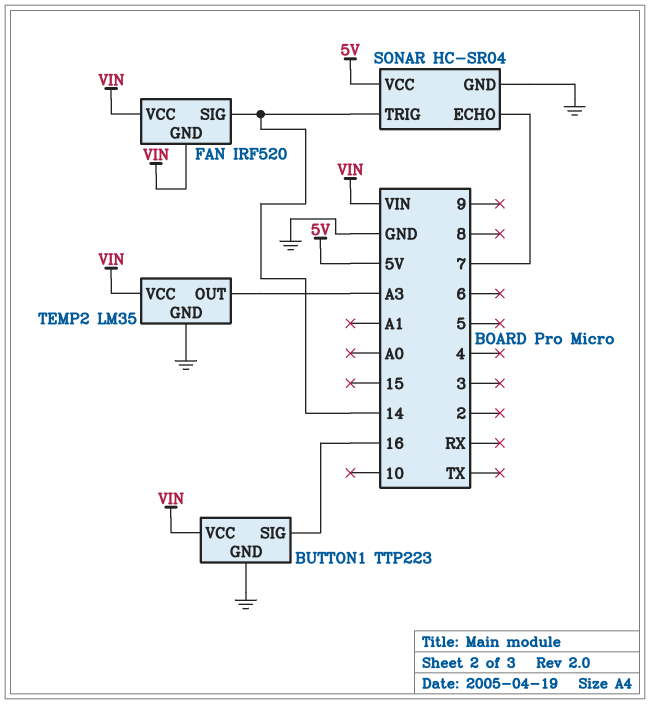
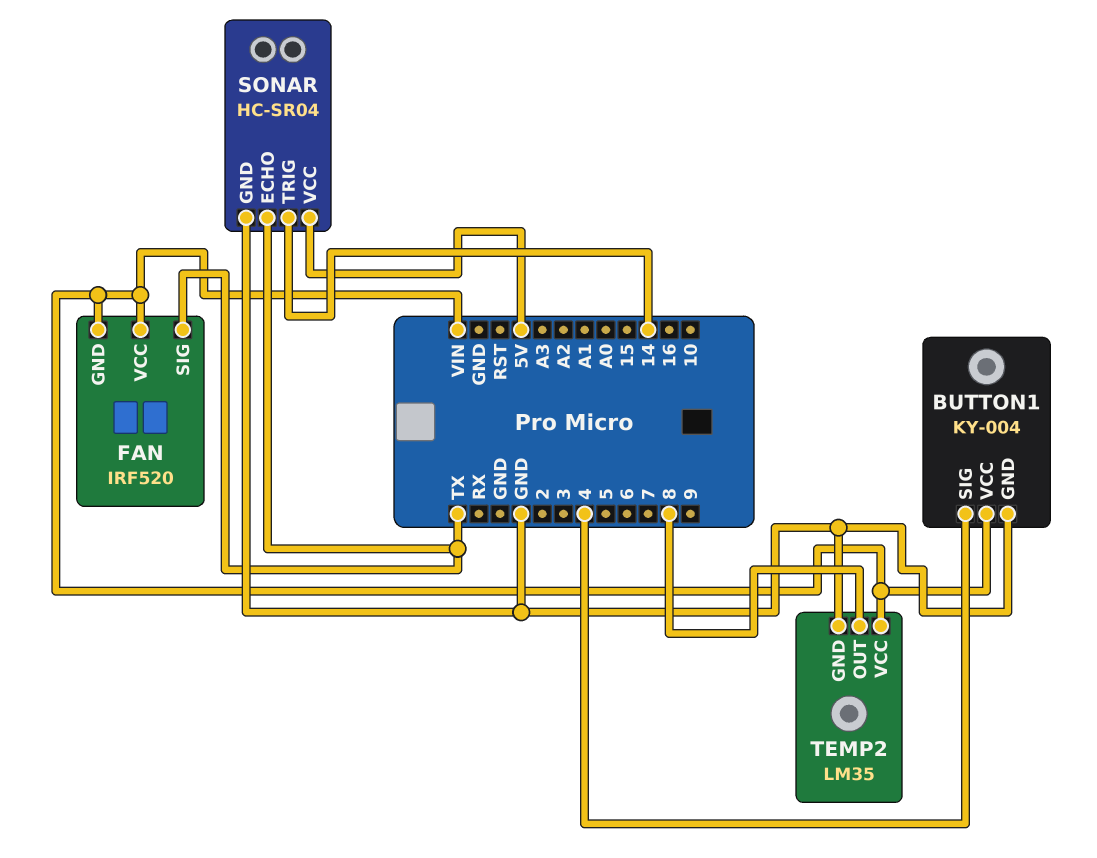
BUTTON1: TTP223 -> KY-004
BUTTON1 pin SIG: 16 -> 4
FAN pin SIG: 14 -> TX
SONAR pin ECHO: 7 -> TX
TEMP2 pin OUT: A3 -> 8

